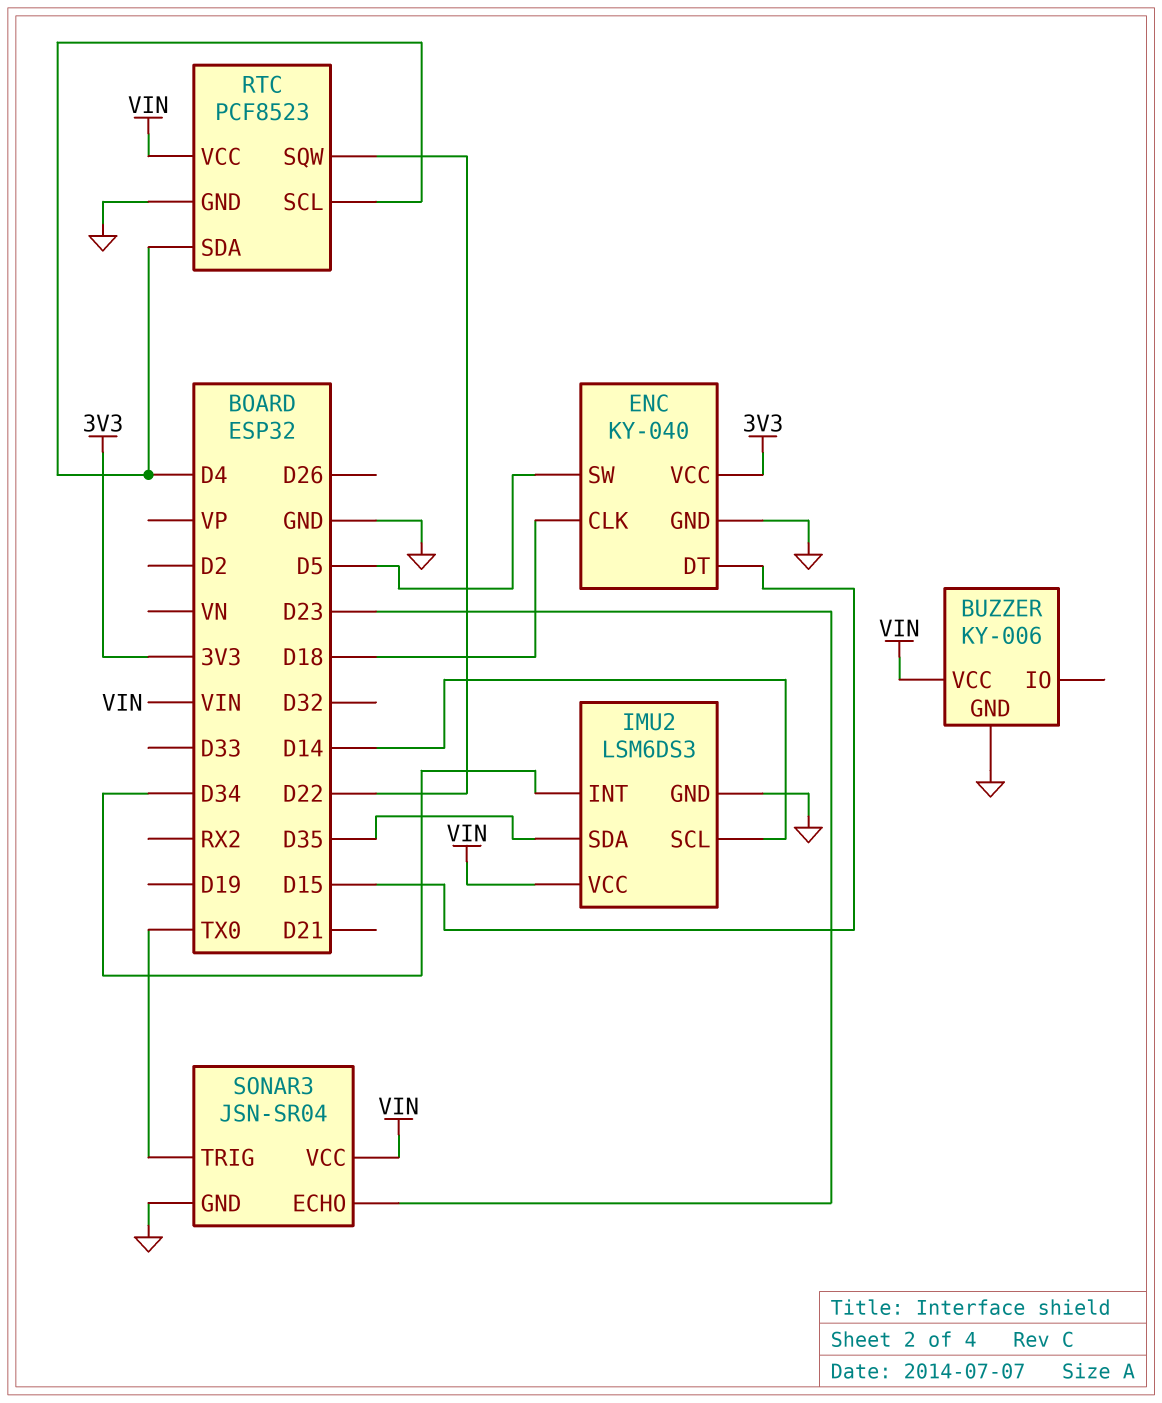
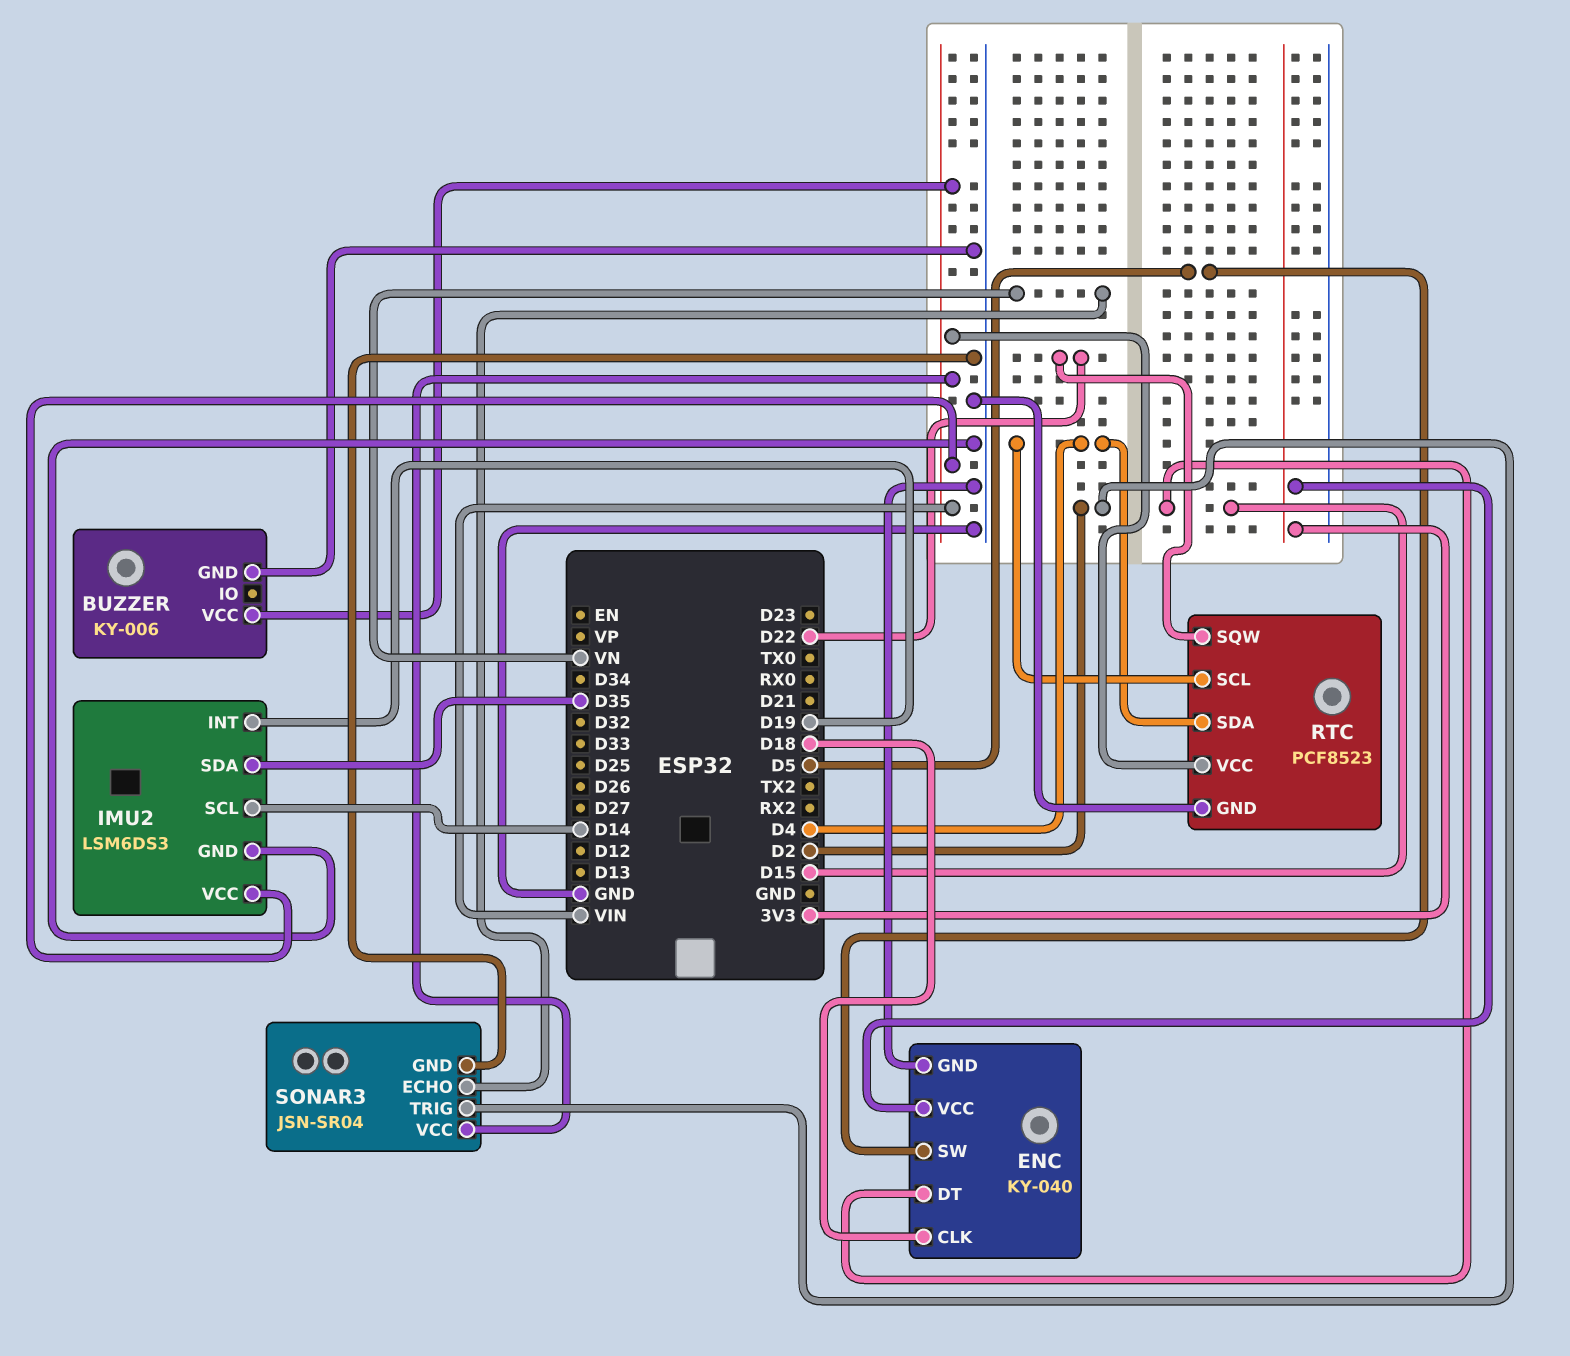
IMU2 pin INT: D34 -> D19
SONAR3 pin ECHO: D23 -> VN
SONAR3 pin TRIG: TX0 -> D2

